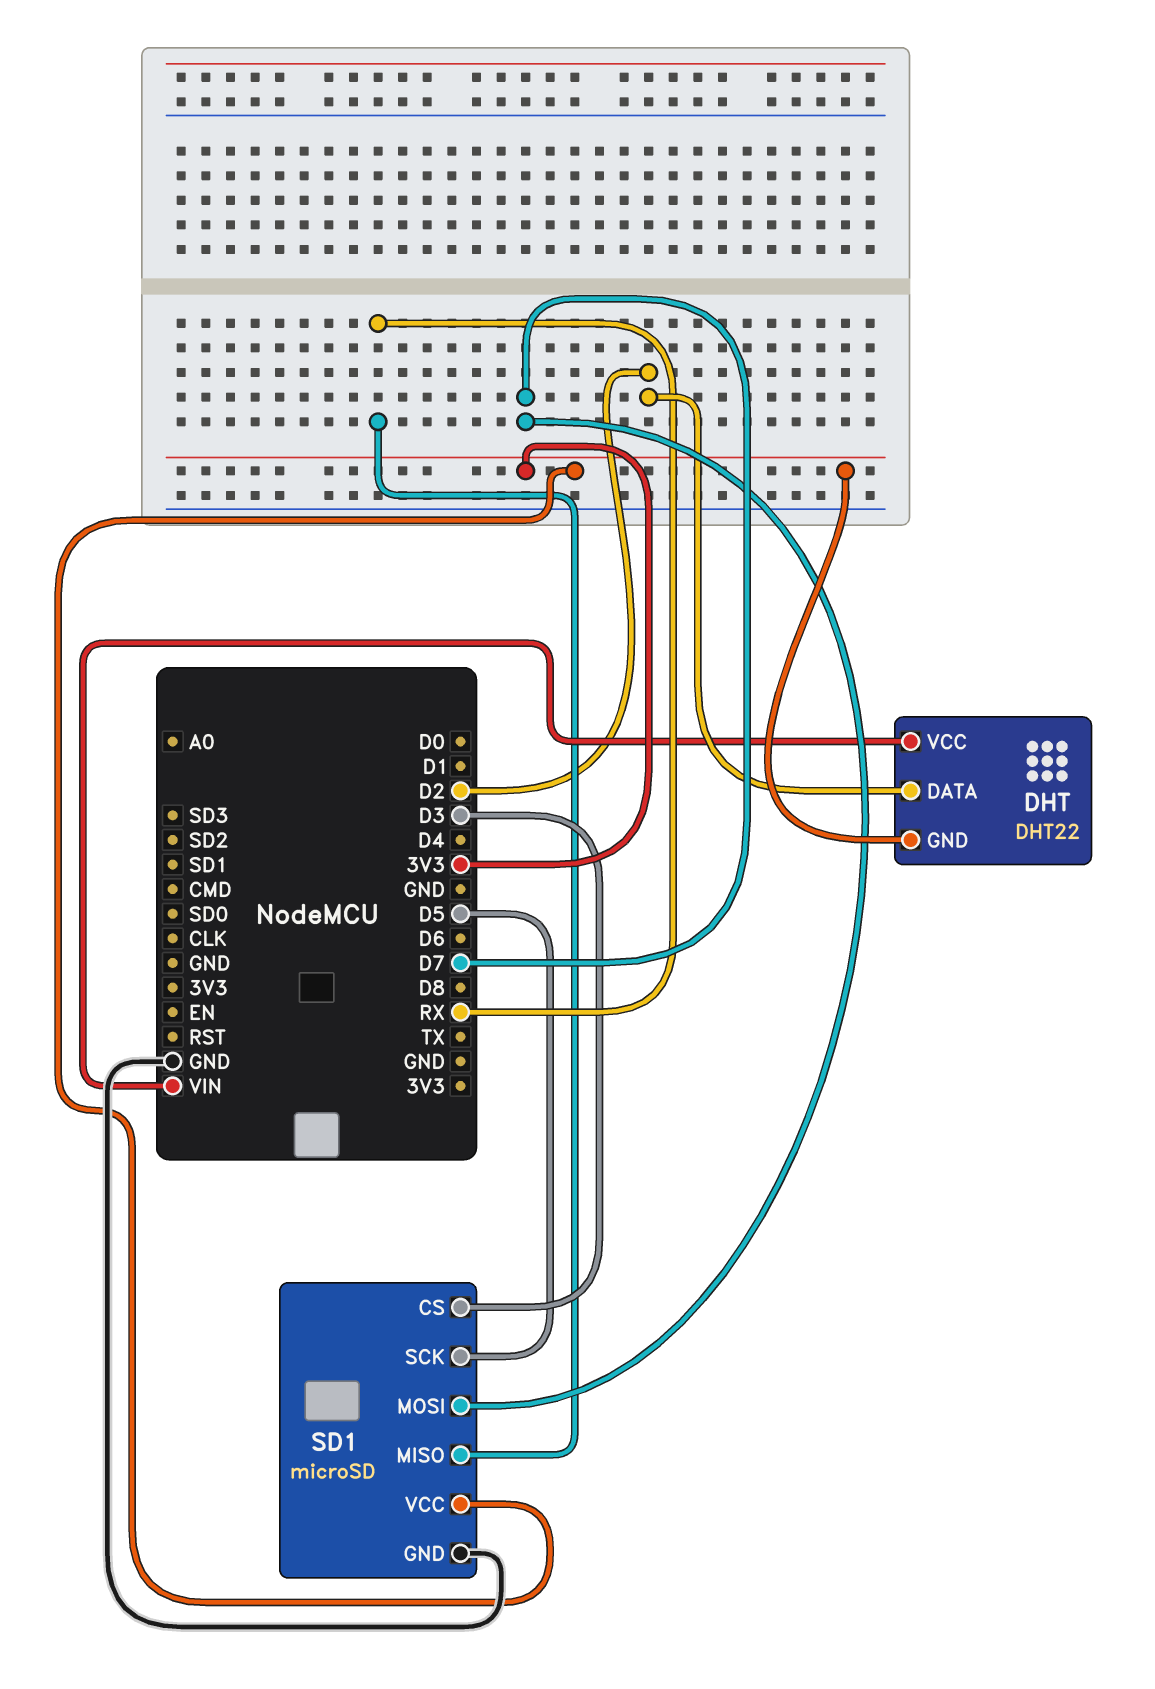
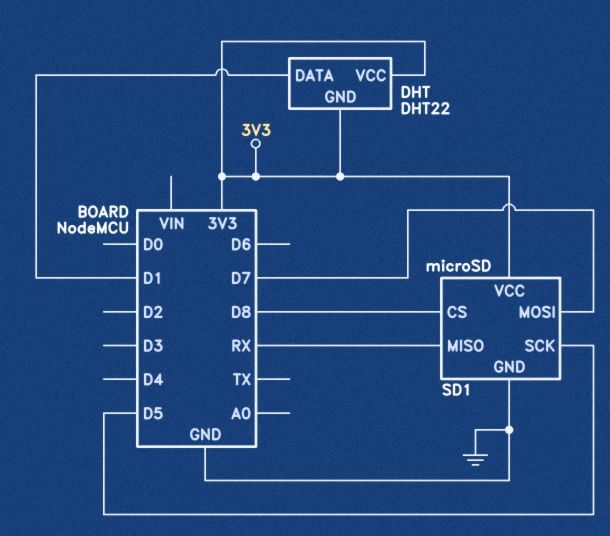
DHT pin DATA: D2 -> D1
DHT pin VCC: VIN -> 3V3
SD1 pin CS: D3 -> D8

